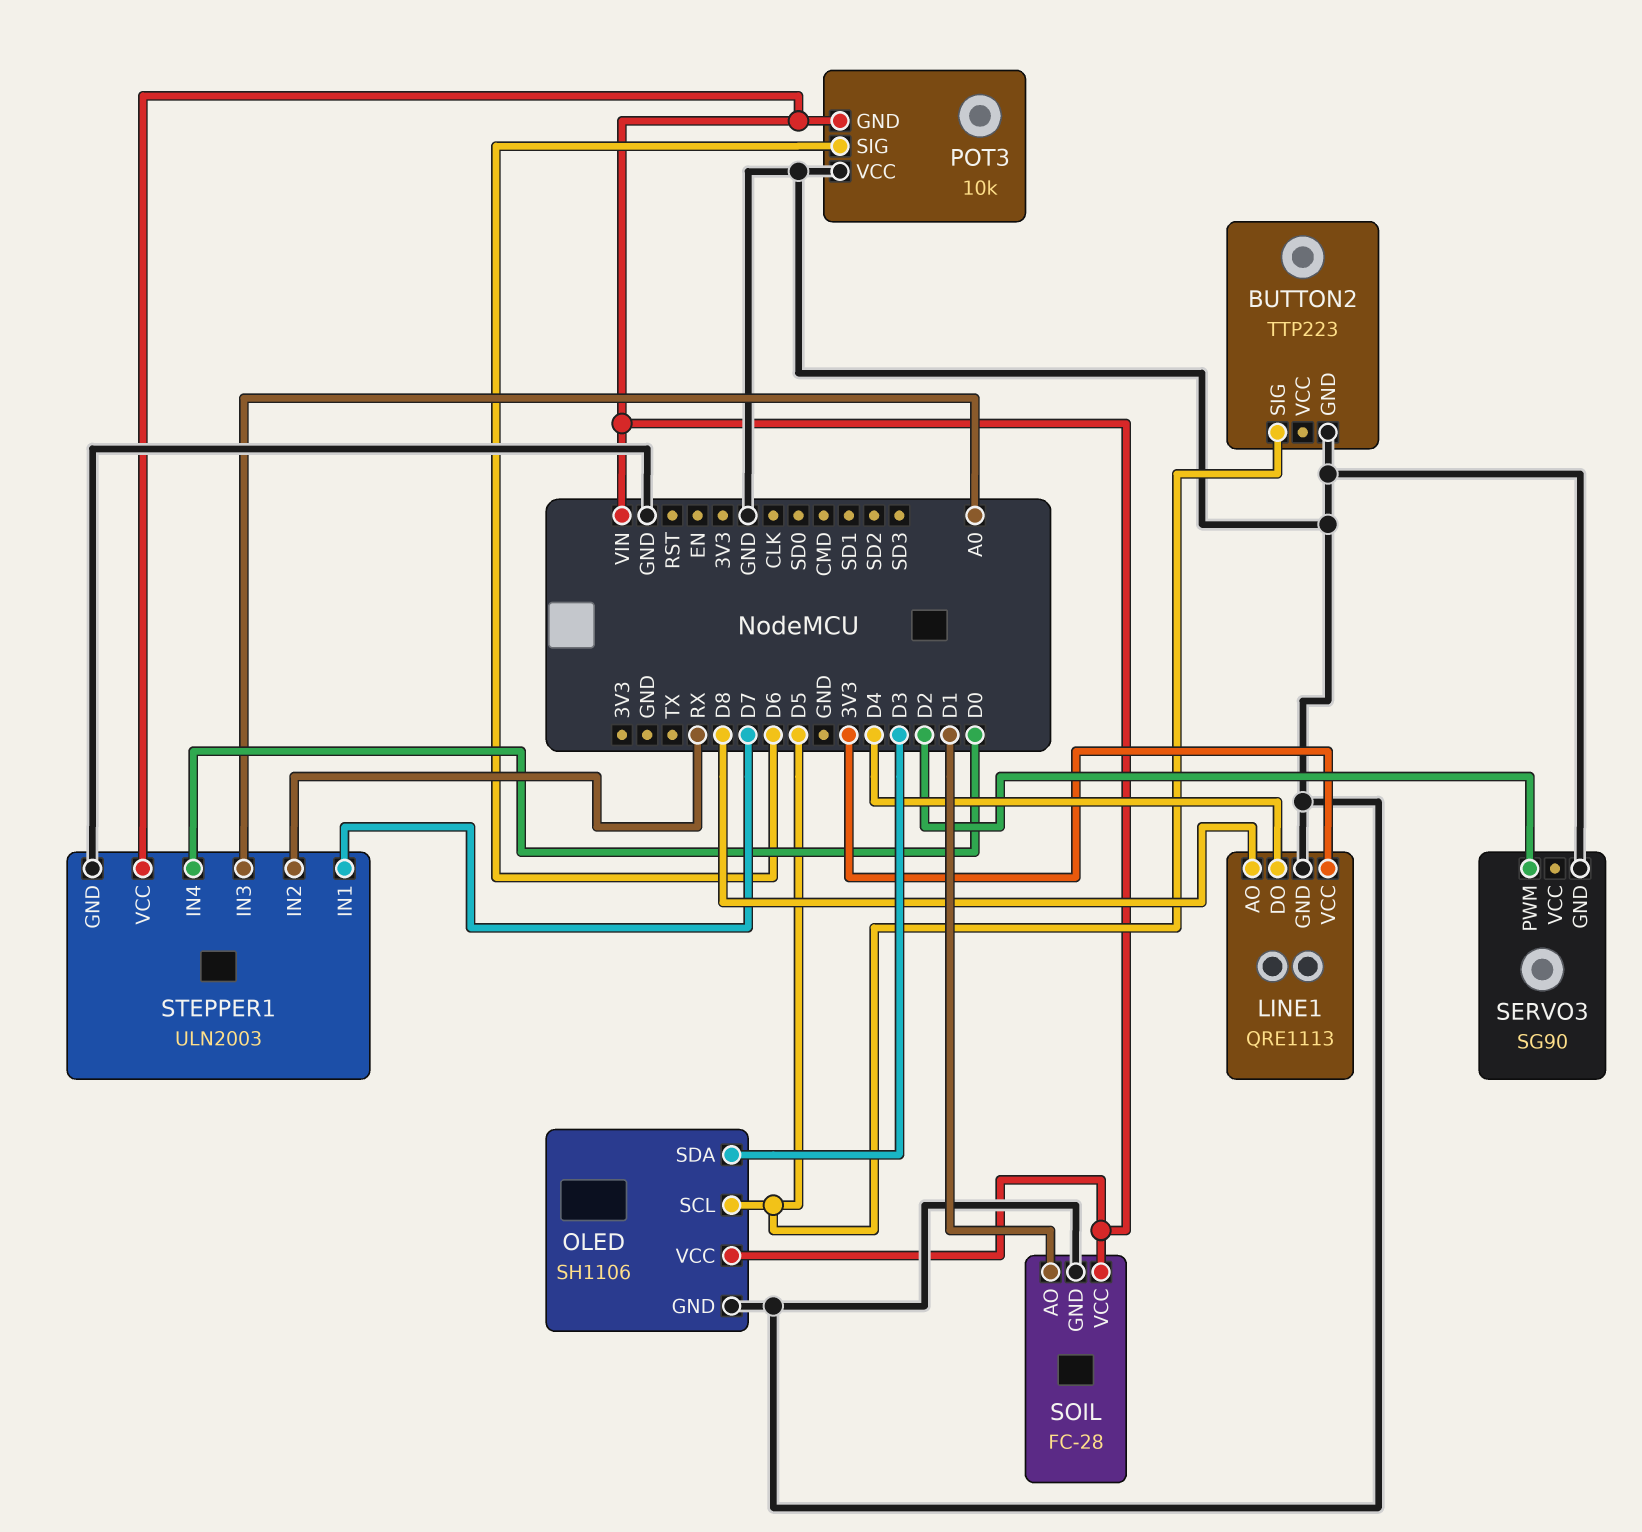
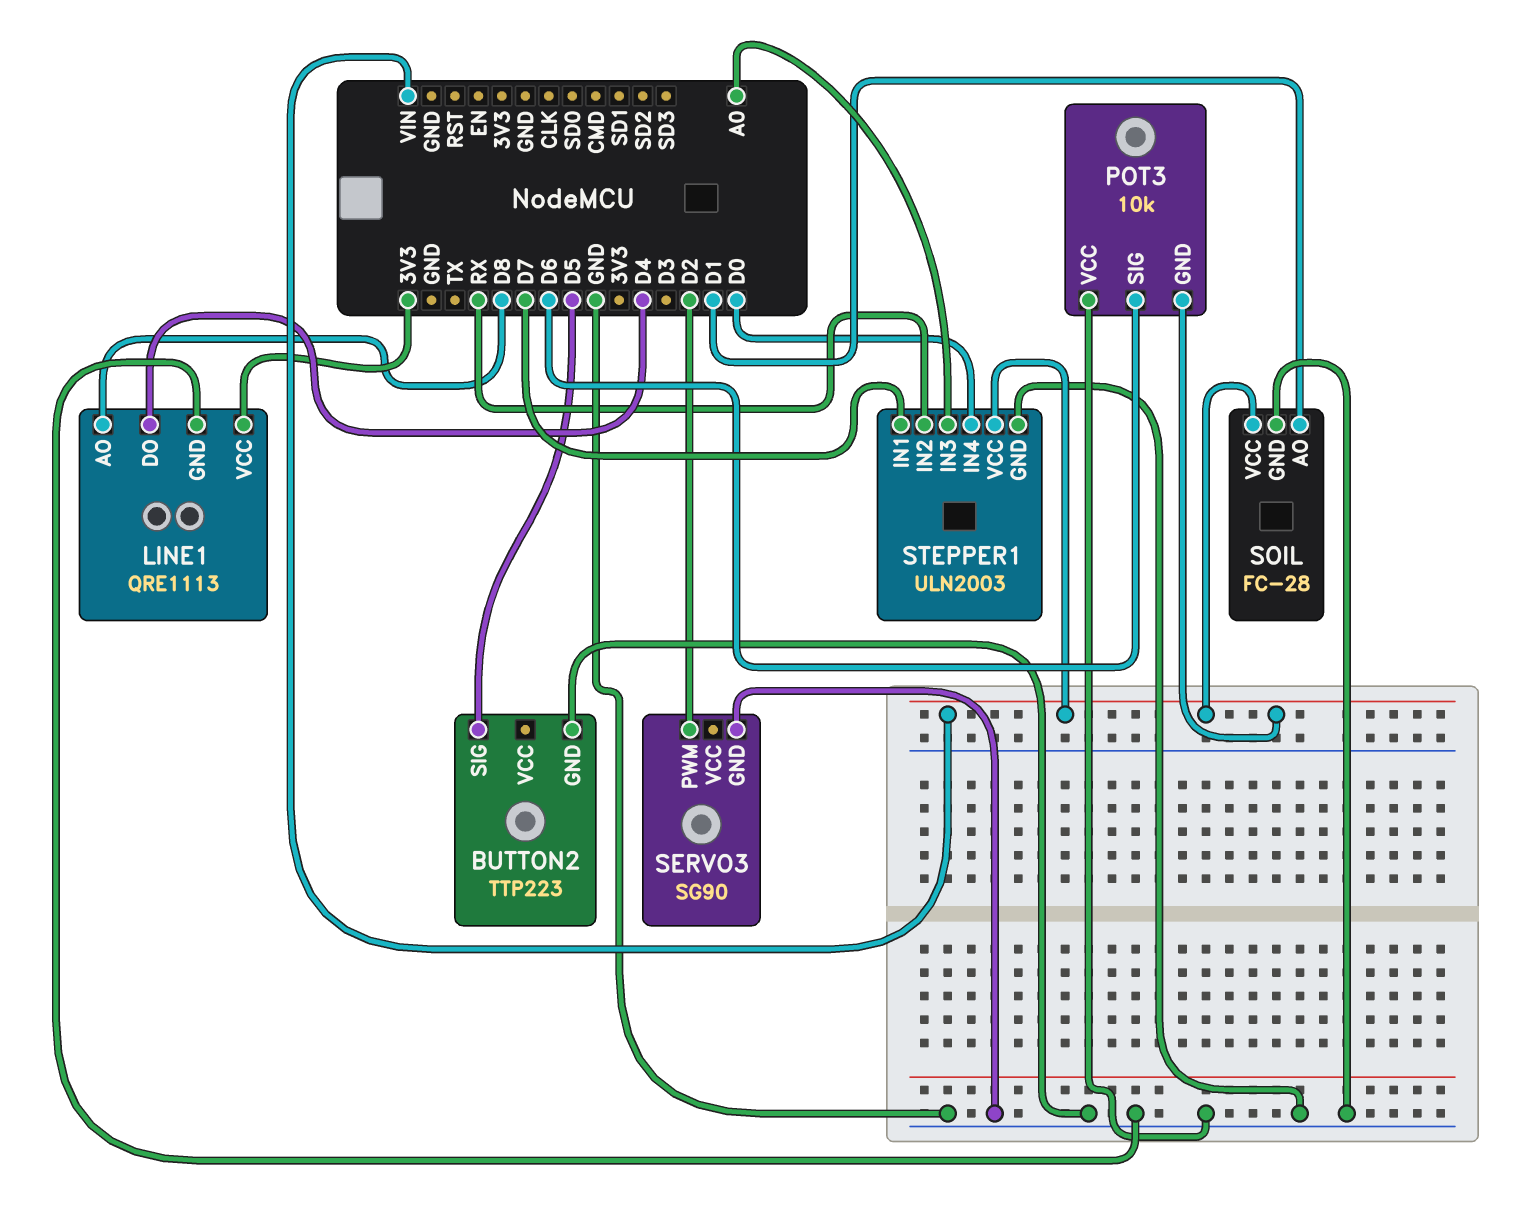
OLED: SH1106 -> none
OLED pin GND: GND -> none
OLED pin SCL: D5 -> none
OLED pin SDA: D3 -> none
OLED pin VCC: VIN -> none

